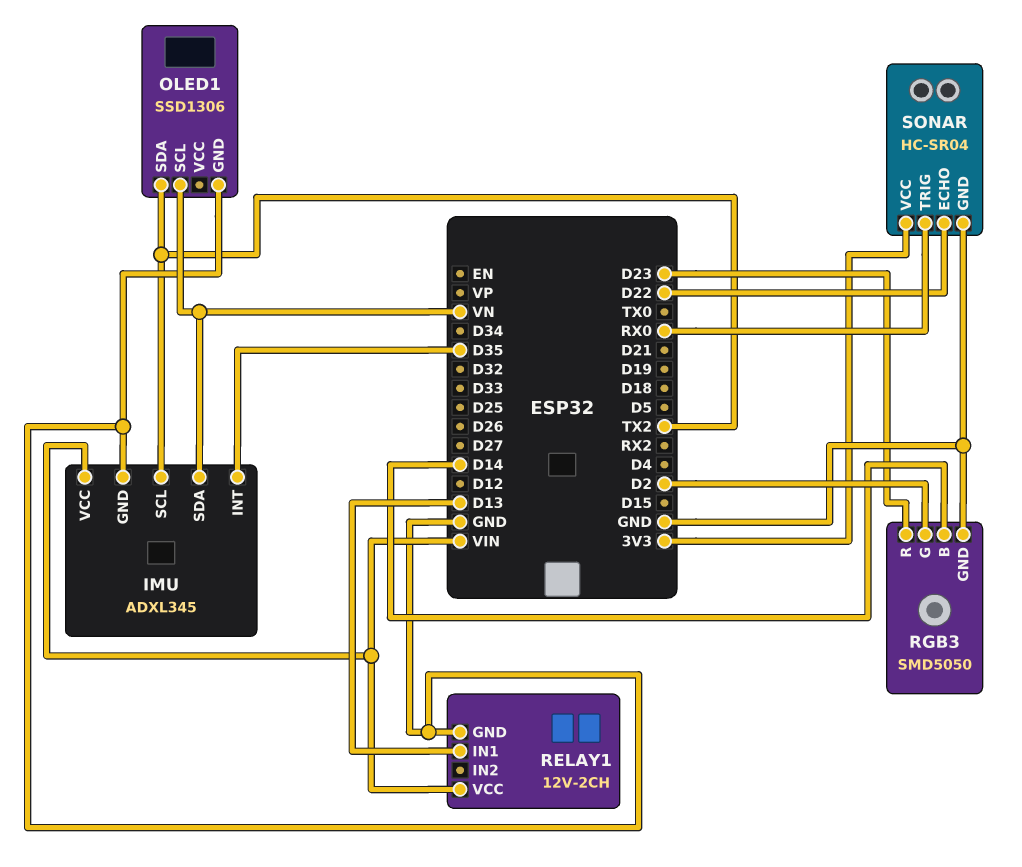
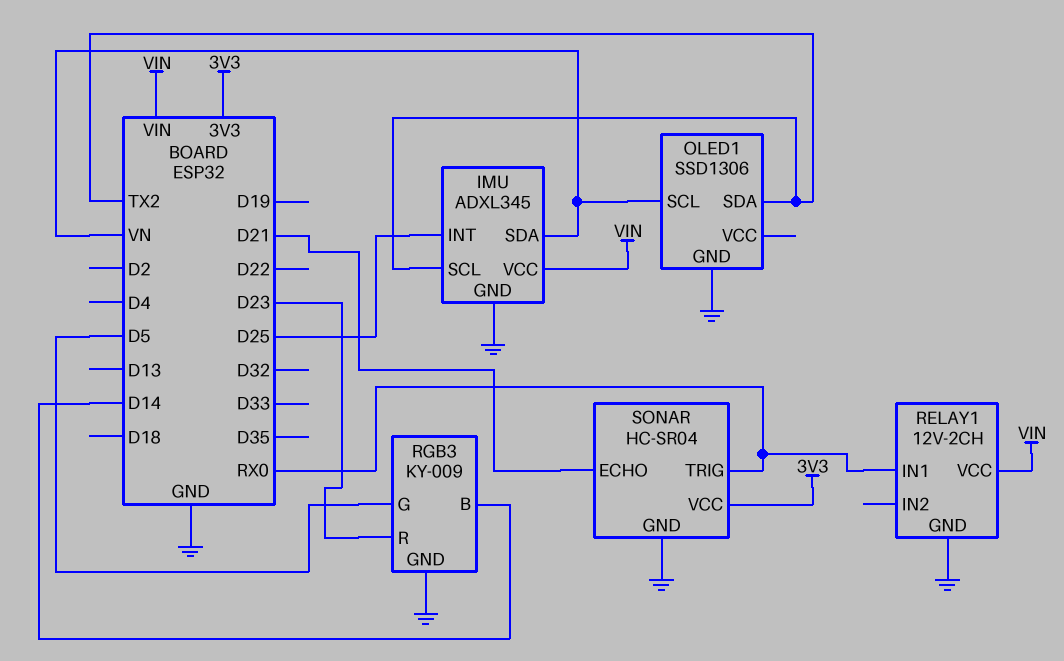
IMU pin INT: D35 -> D25
RELAY1 pin IN1: D13 -> RX0
RGB3: SMD5050 -> KY-009
RGB3 pin G: D2 -> D5
SONAR pin ECHO: D22 -> D21

